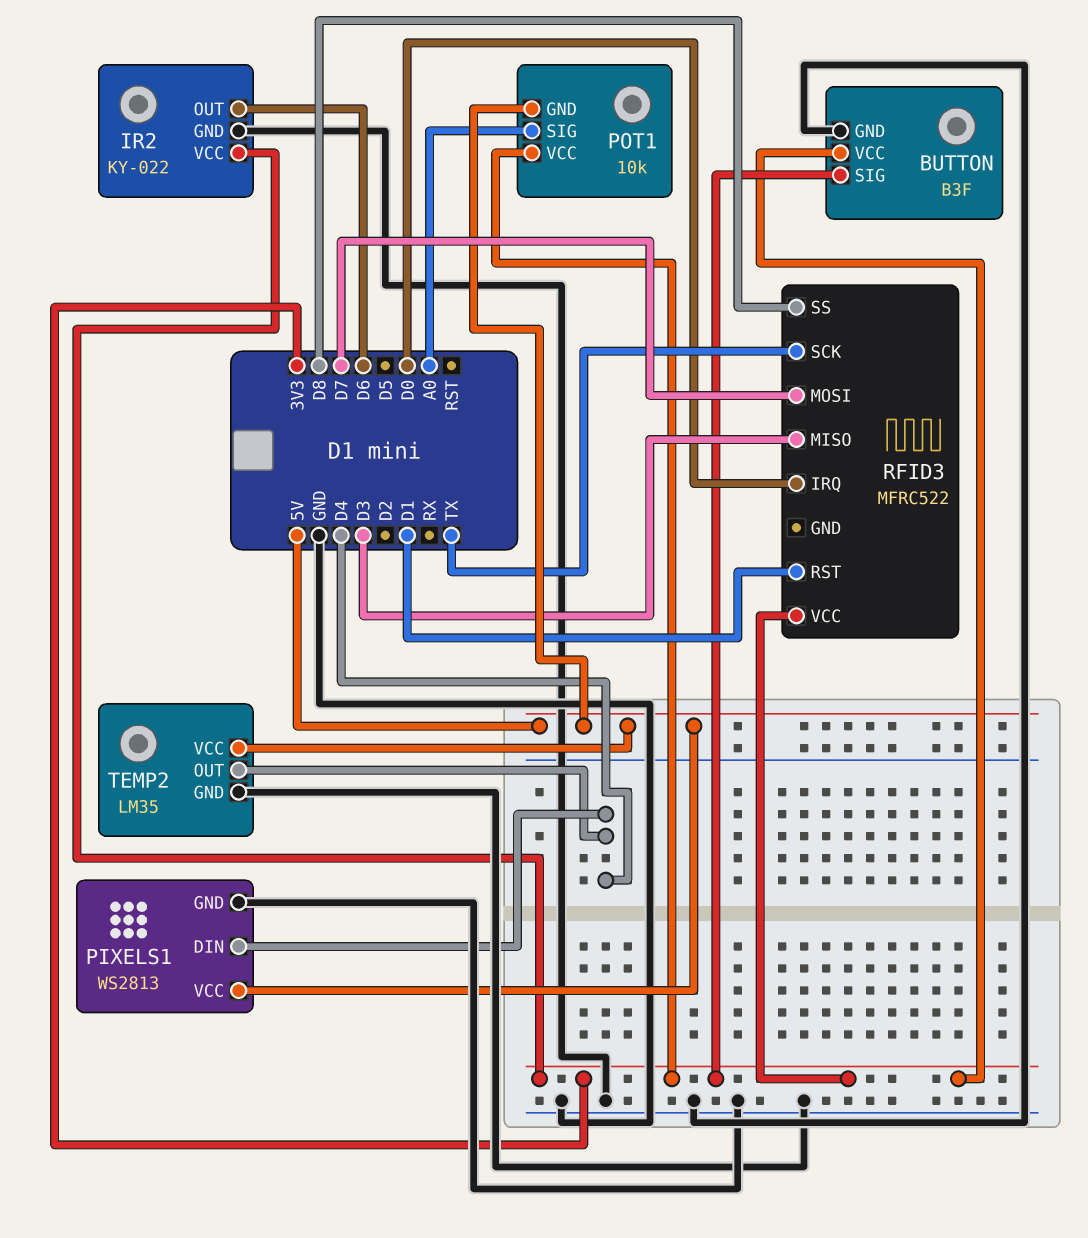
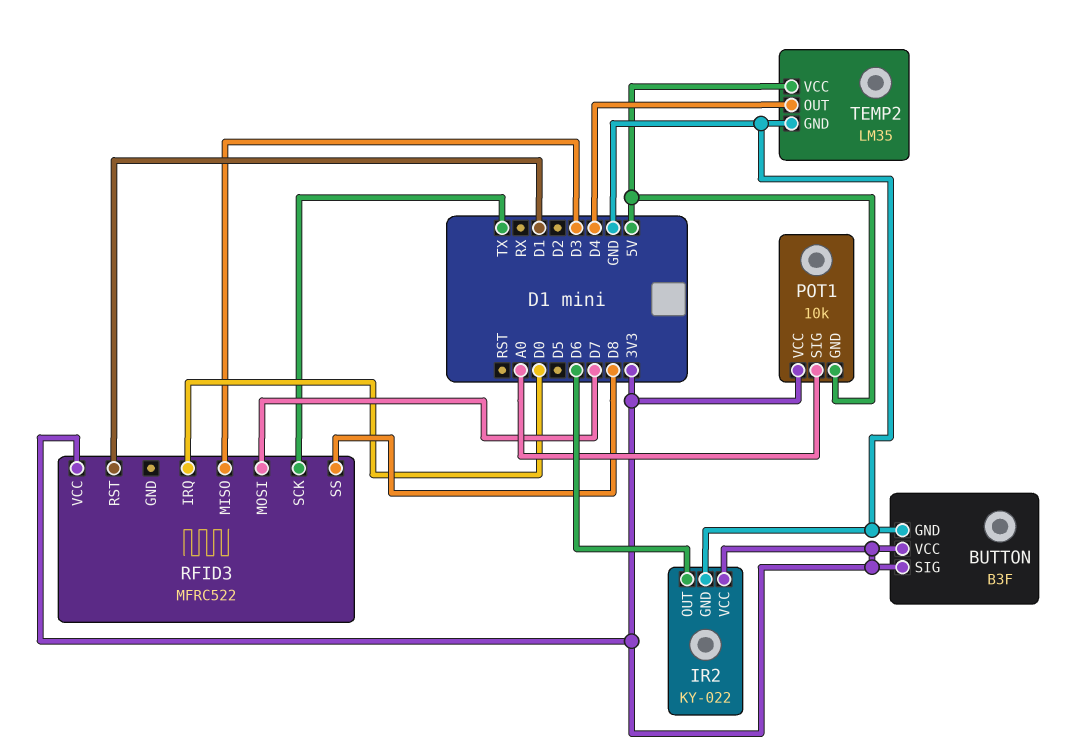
PIXELS1: WS2813 -> none
PIXELS1 pin DIN: D4 -> none
PIXELS1 pin GND: GND -> none
PIXELS1 pin VCC: 5V -> none

